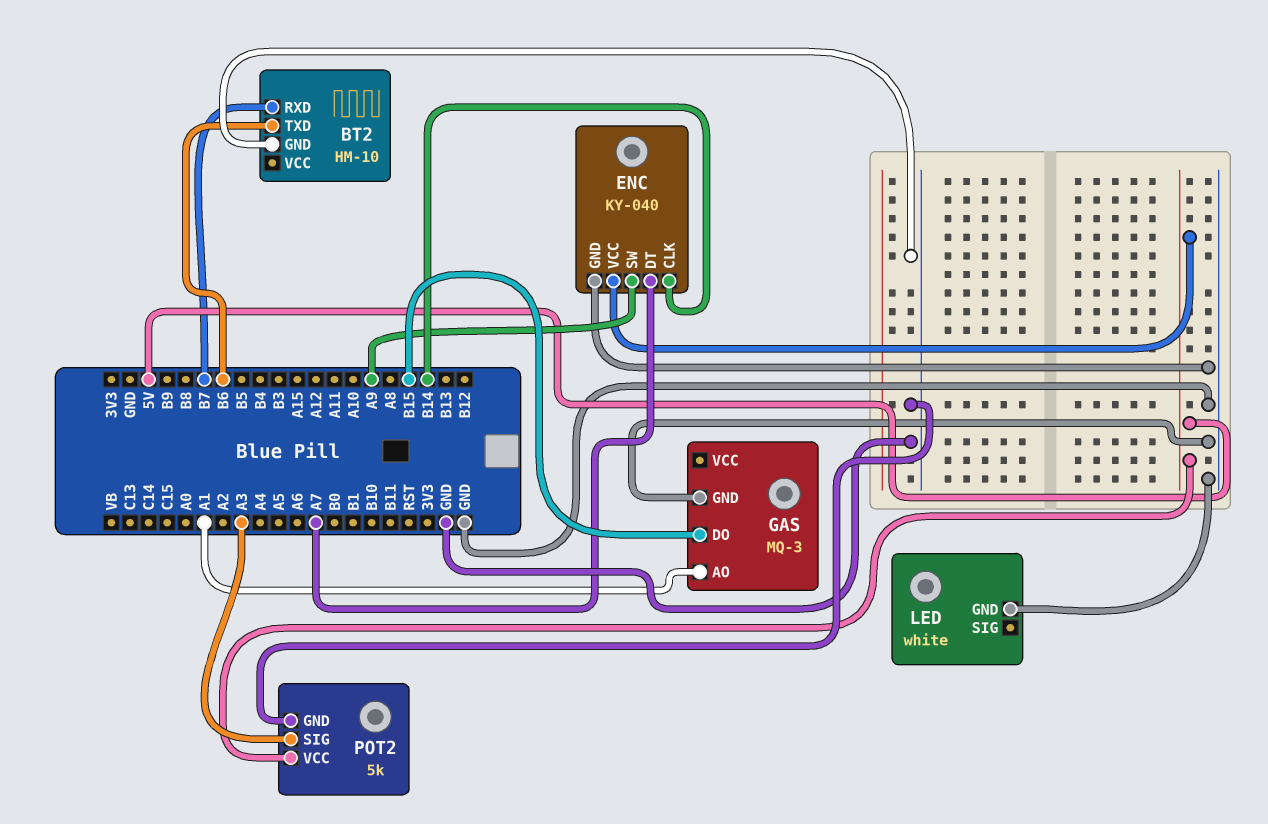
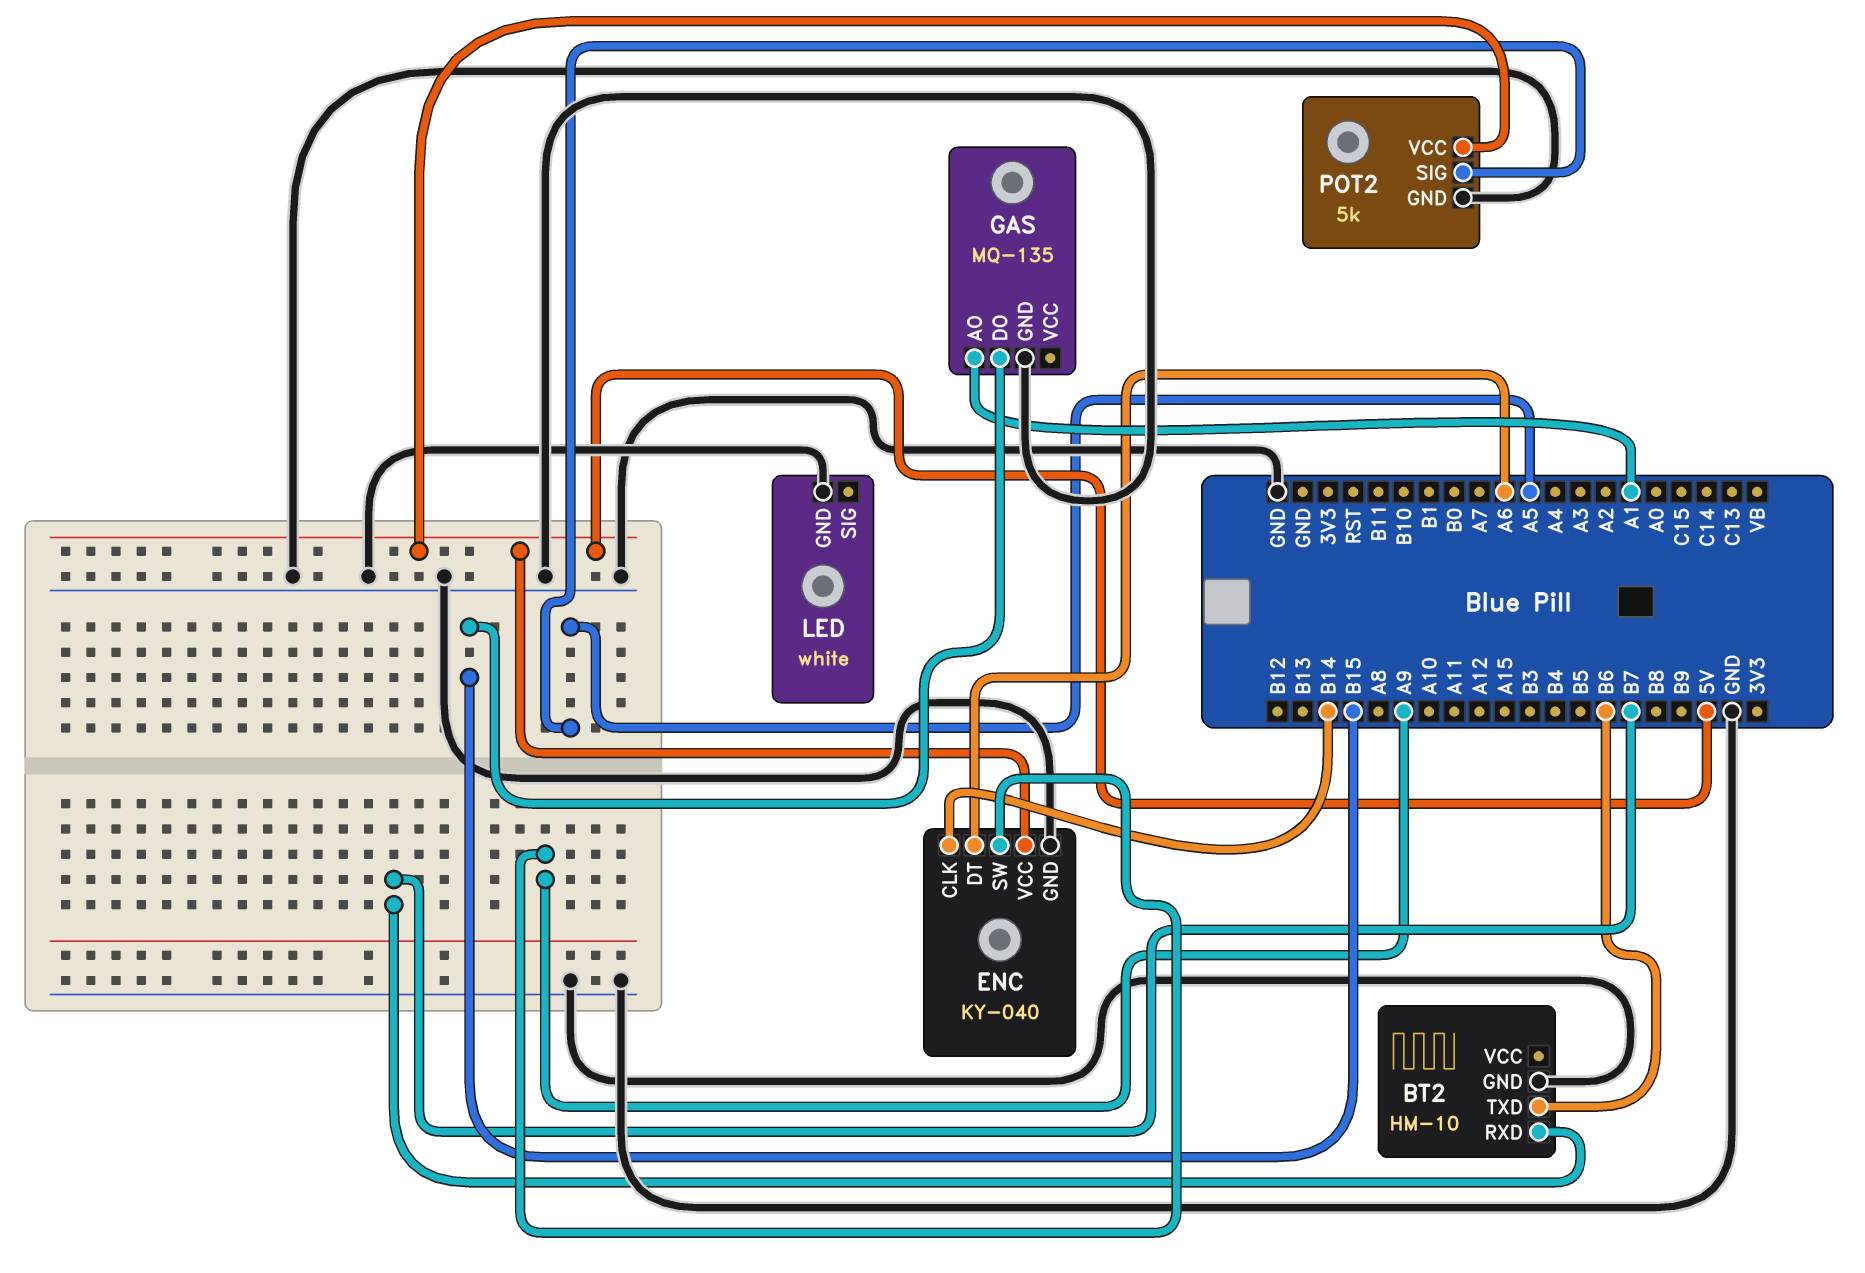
ENC pin DT: A7 -> A6
GAS: MQ-3 -> MQ-135
POT2 pin SIG: A3 -> A5

